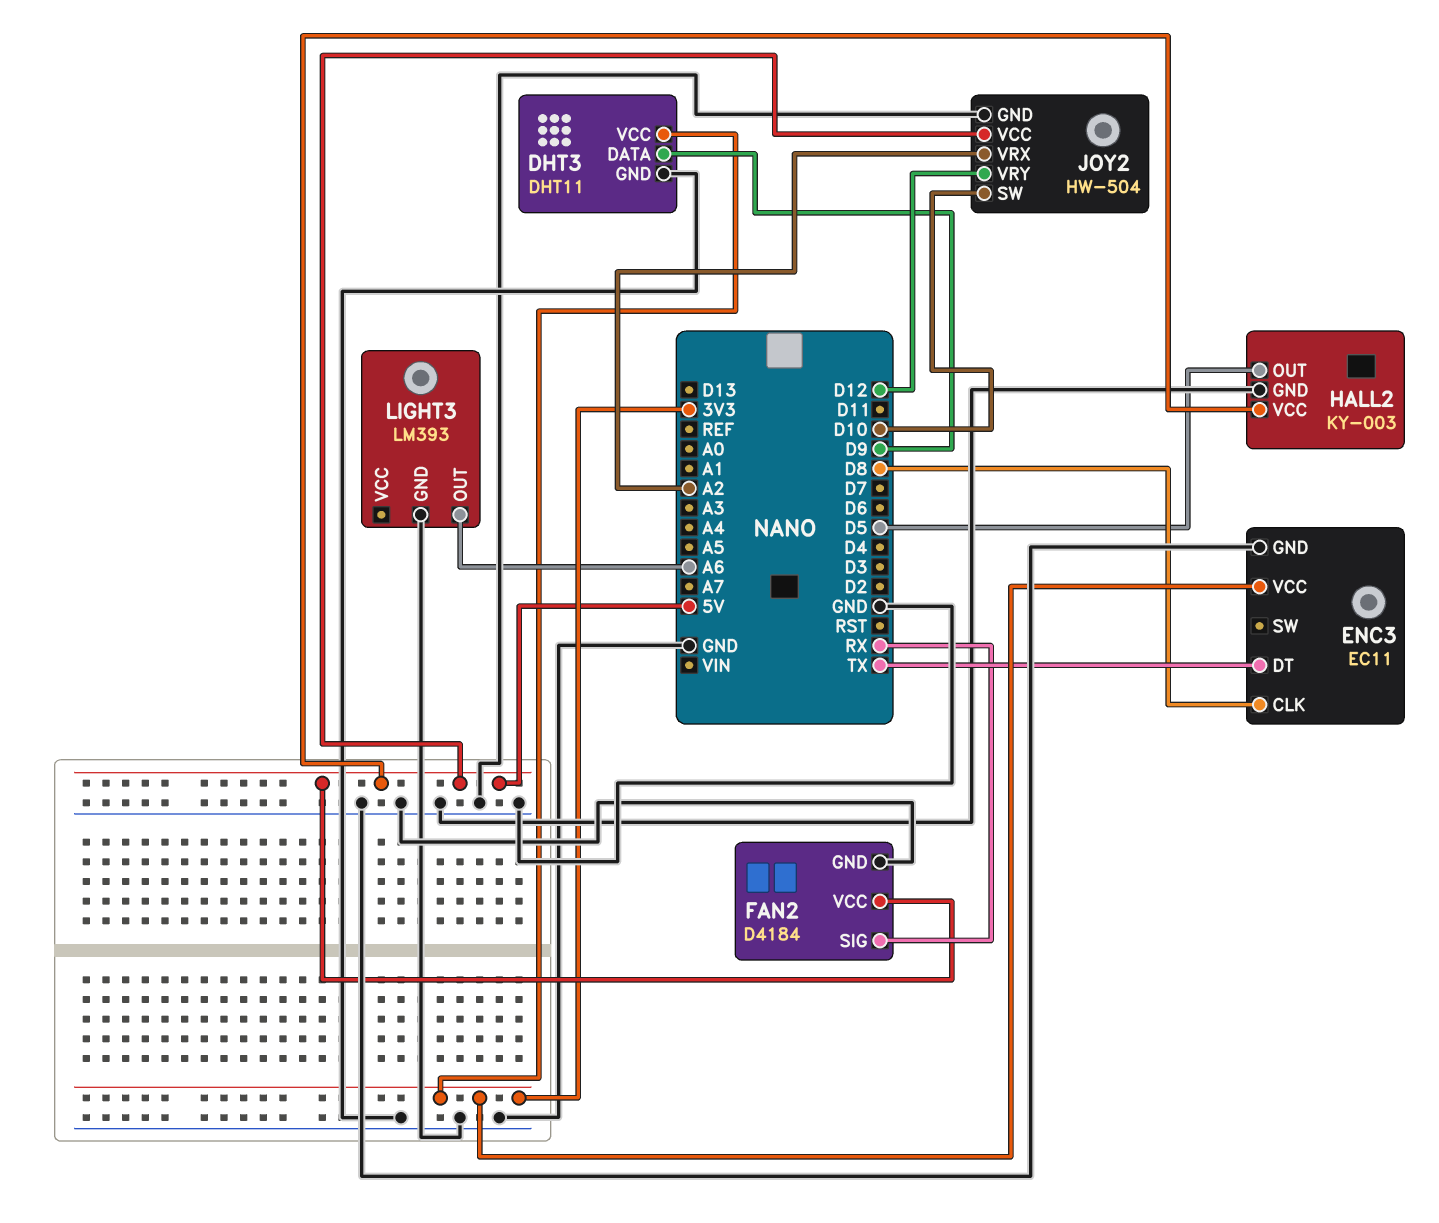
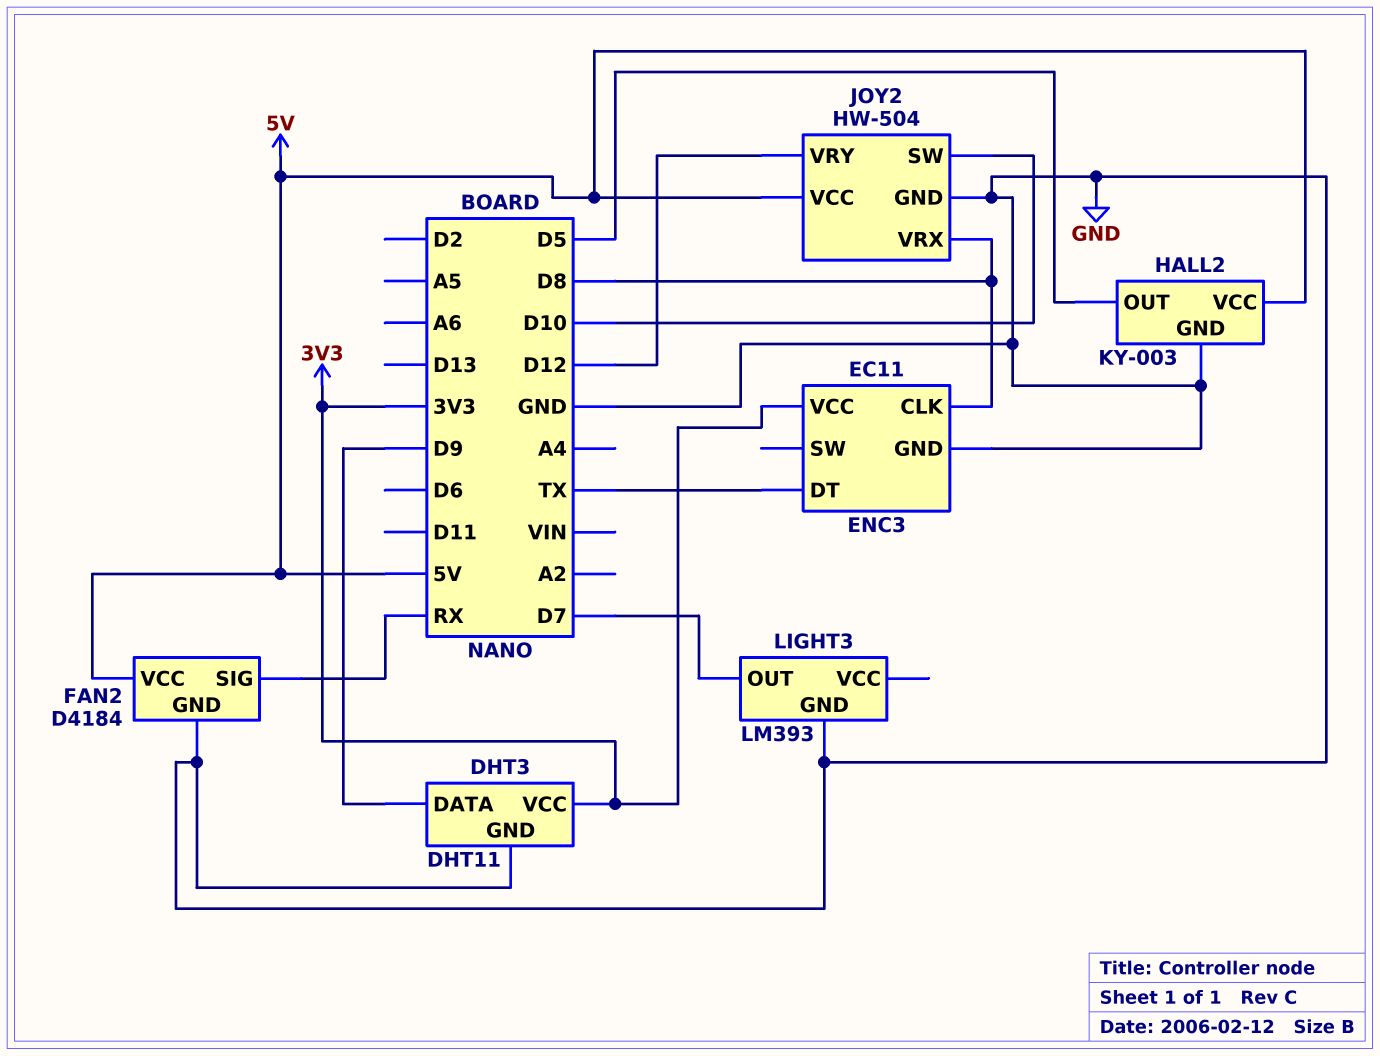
JOY2 pin VRX: A2 -> D8
LIGHT3 pin OUT: A6 -> D7

